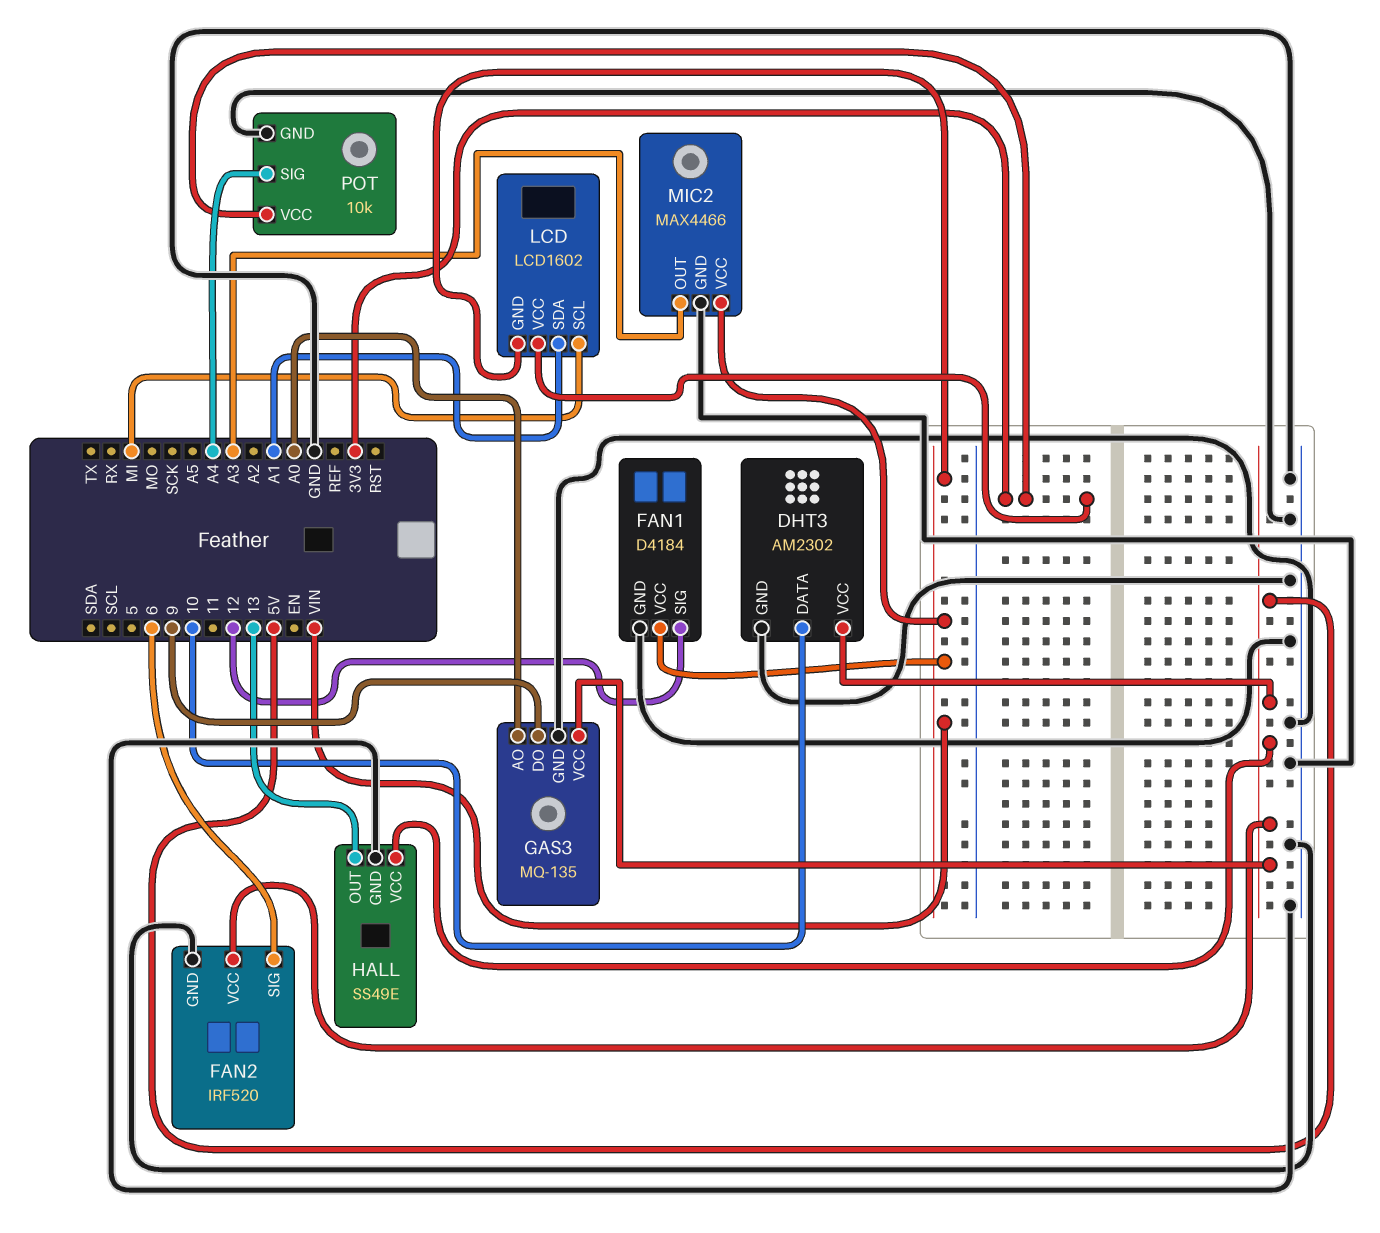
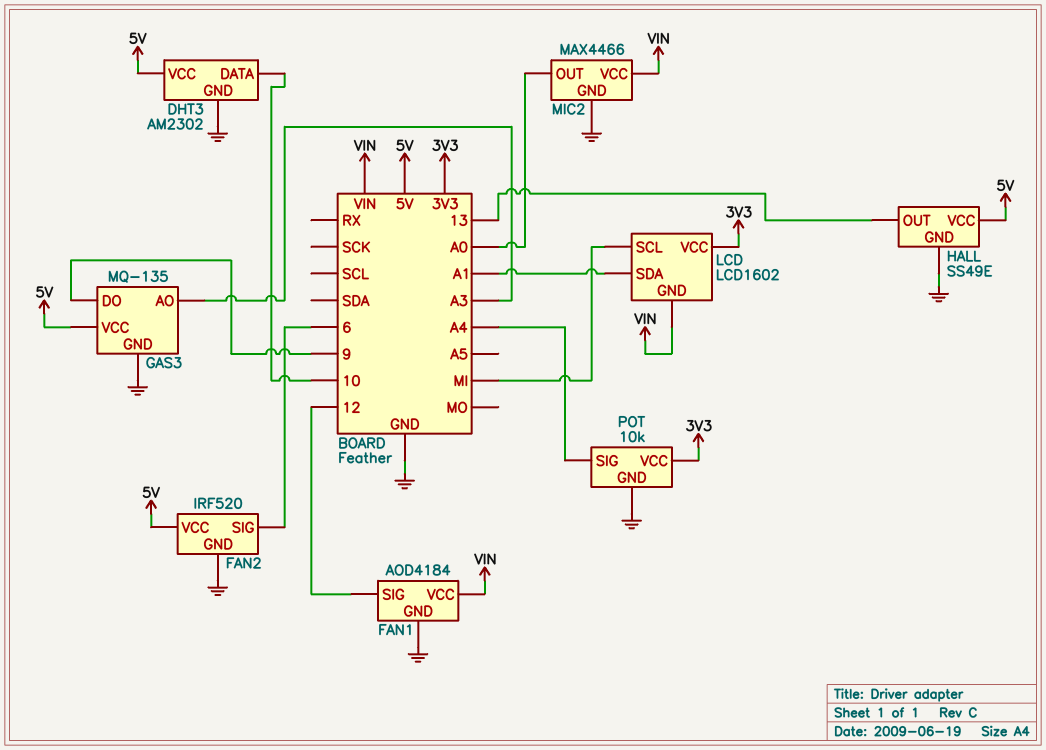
FAN1: D4184 -> AOD4184
GAS3 pin AO: A0 -> A3
MIC2 pin OUT: A3 -> A0

